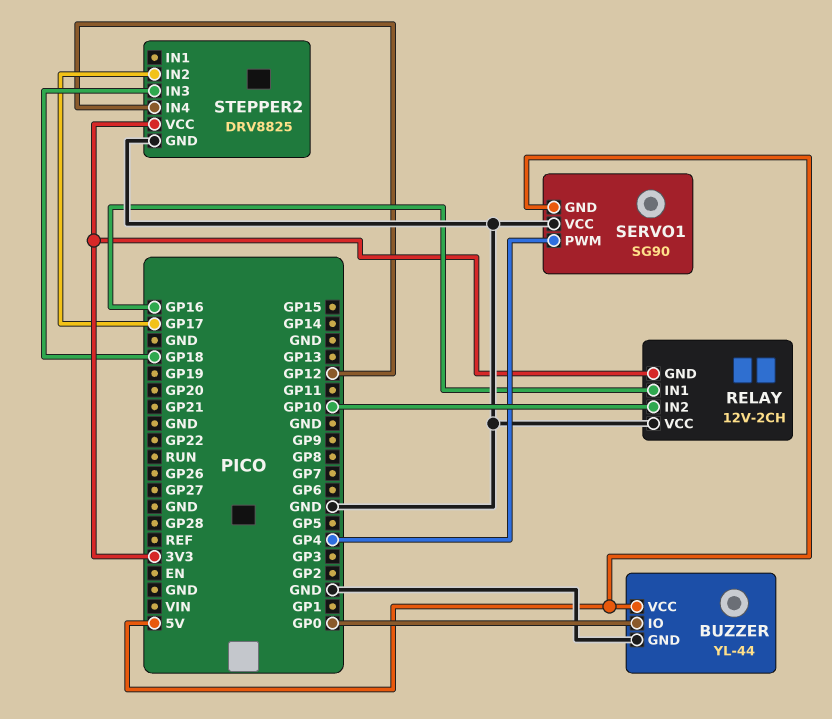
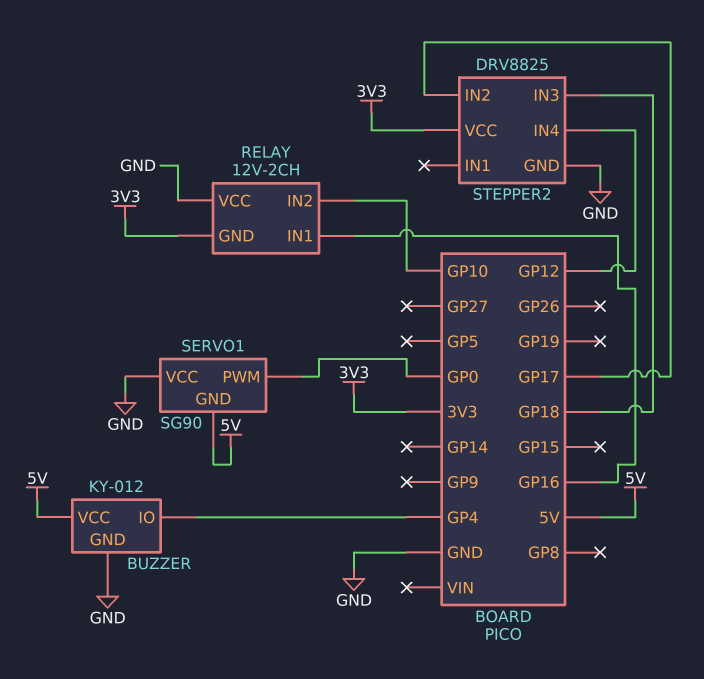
BUZZER: YL-44 -> KY-012
BUZZER pin IO: GP0 -> GP4
SERVO1 pin PWM: GP4 -> GP0

